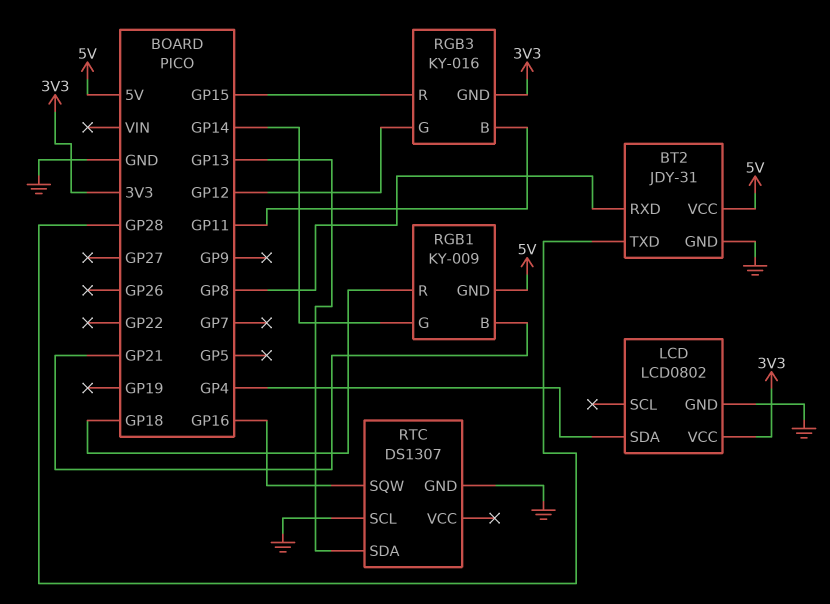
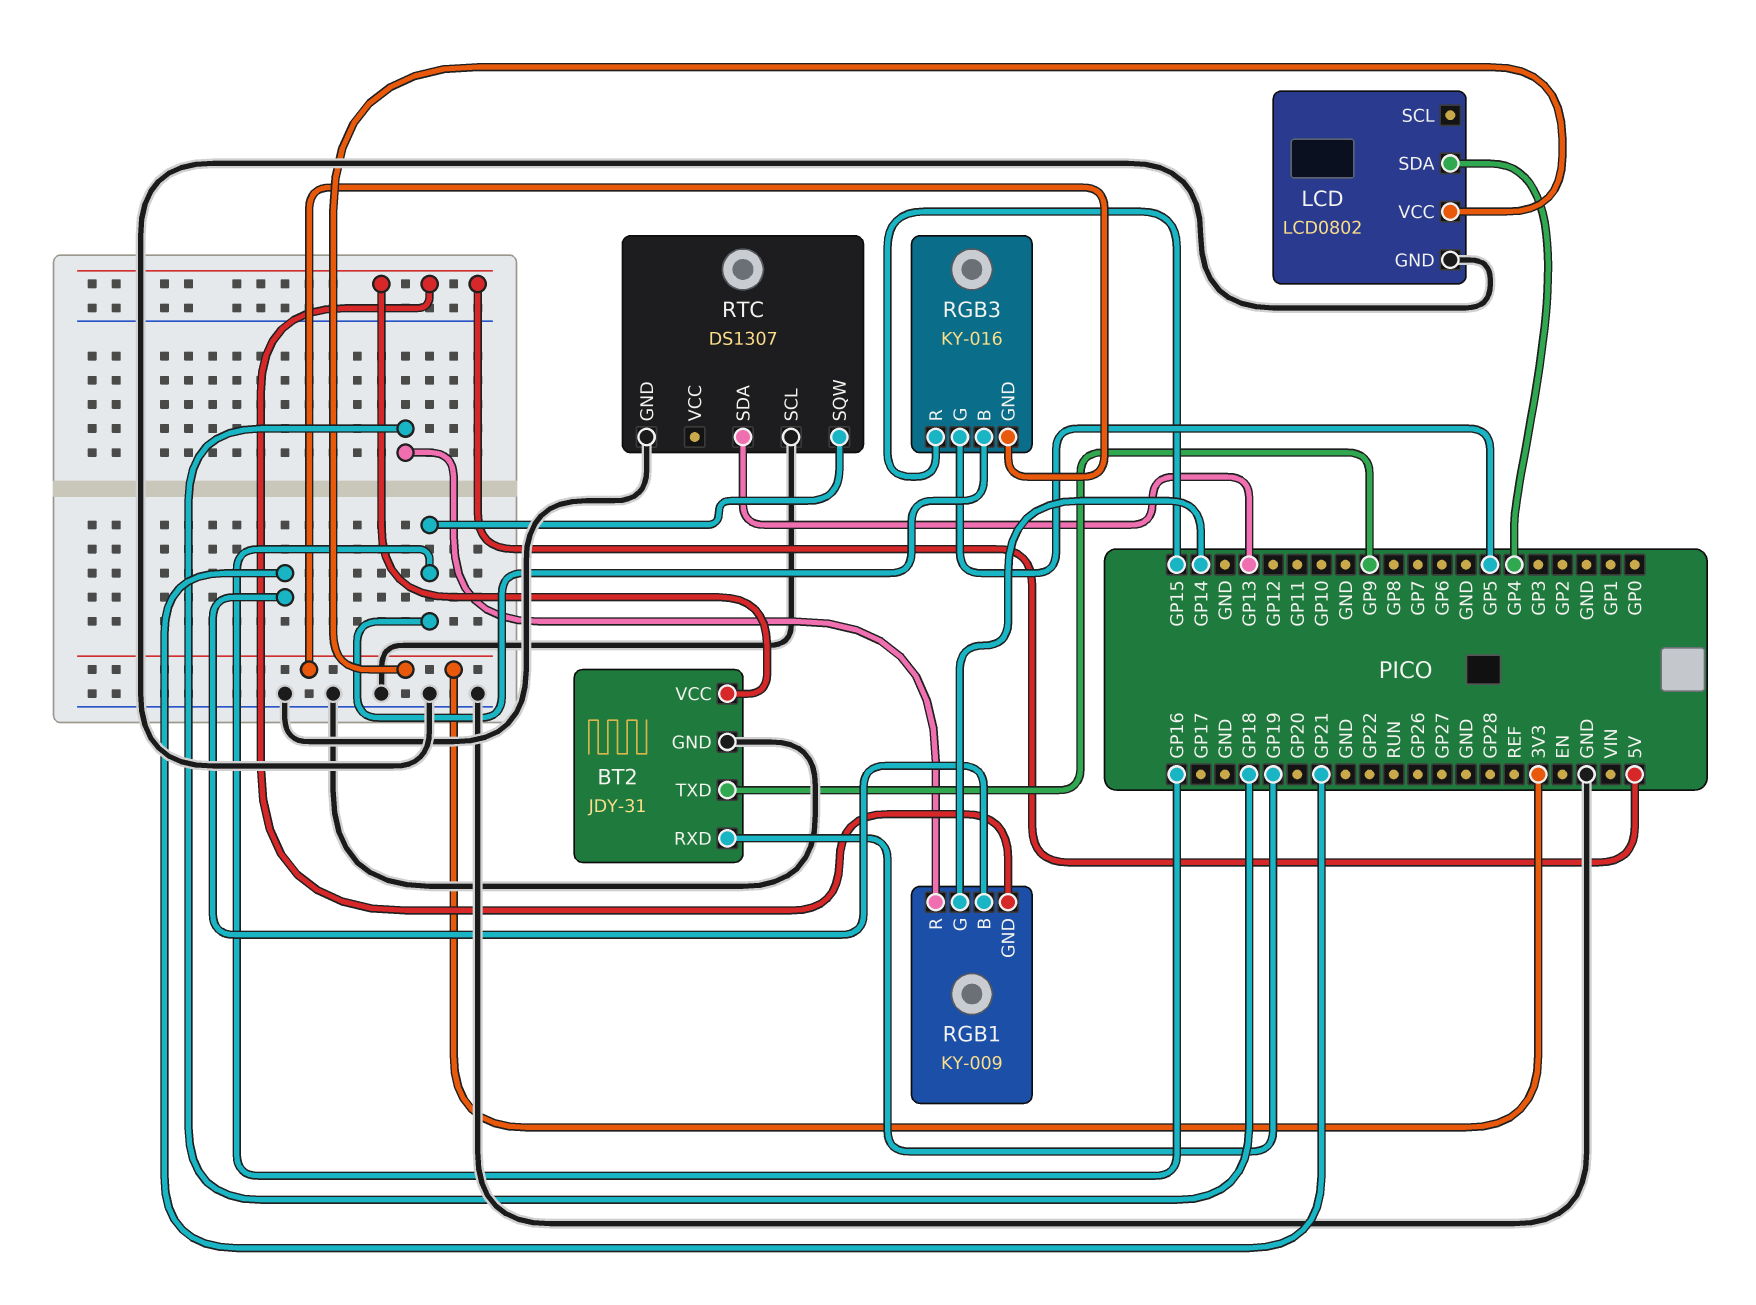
BT2 pin RXD: GP8 -> GP19
BT2 pin TXD: GP28 -> GP9
RGB3 pin B: GP11 -> GP16
RGB3 pin G: GP12 -> GP5

